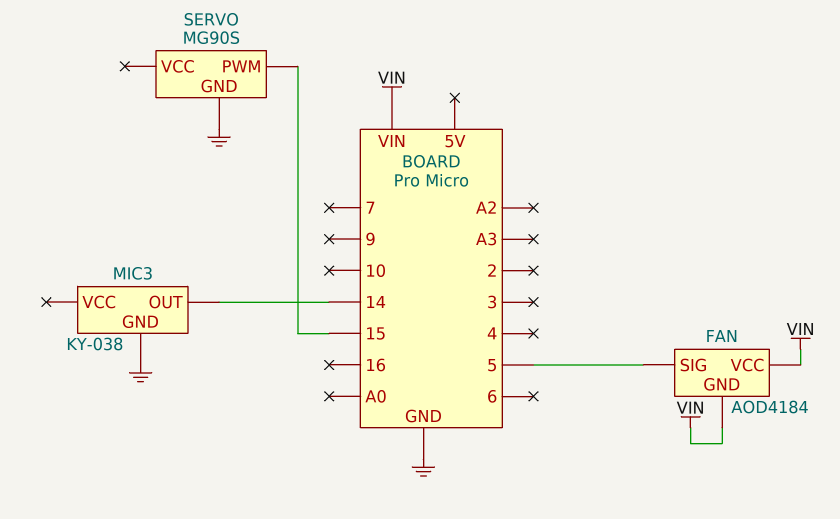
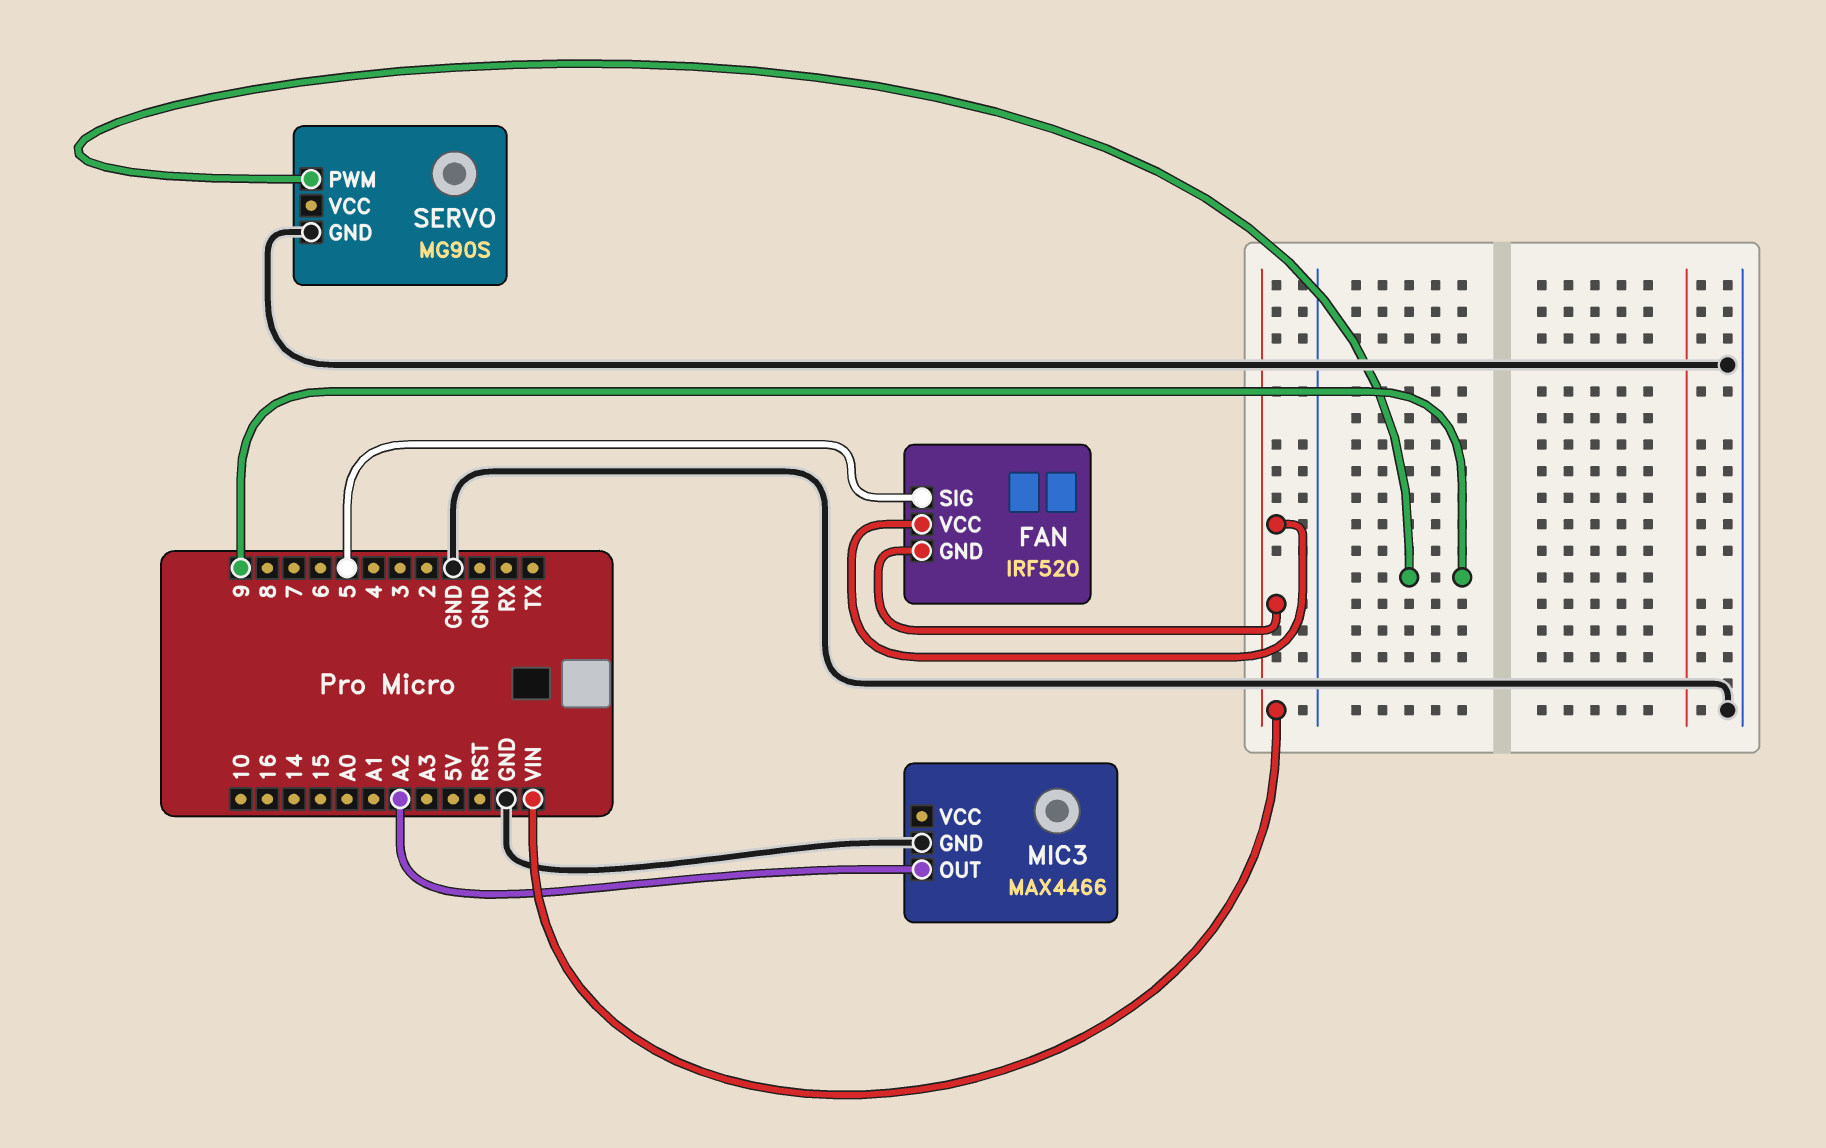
FAN: AOD4184 -> IRF520
MIC3: KY-038 -> MAX4466
MIC3 pin OUT: 14 -> A2
SERVO pin PWM: 15 -> 9

